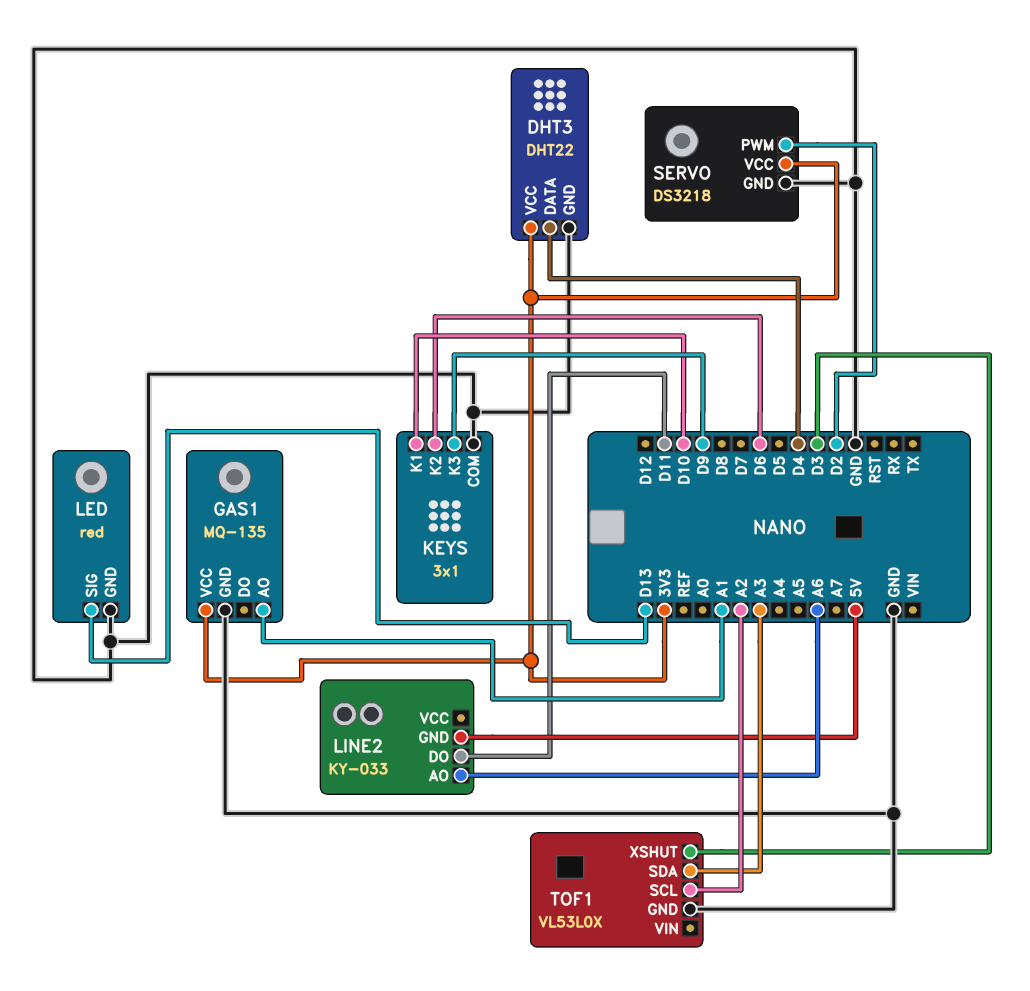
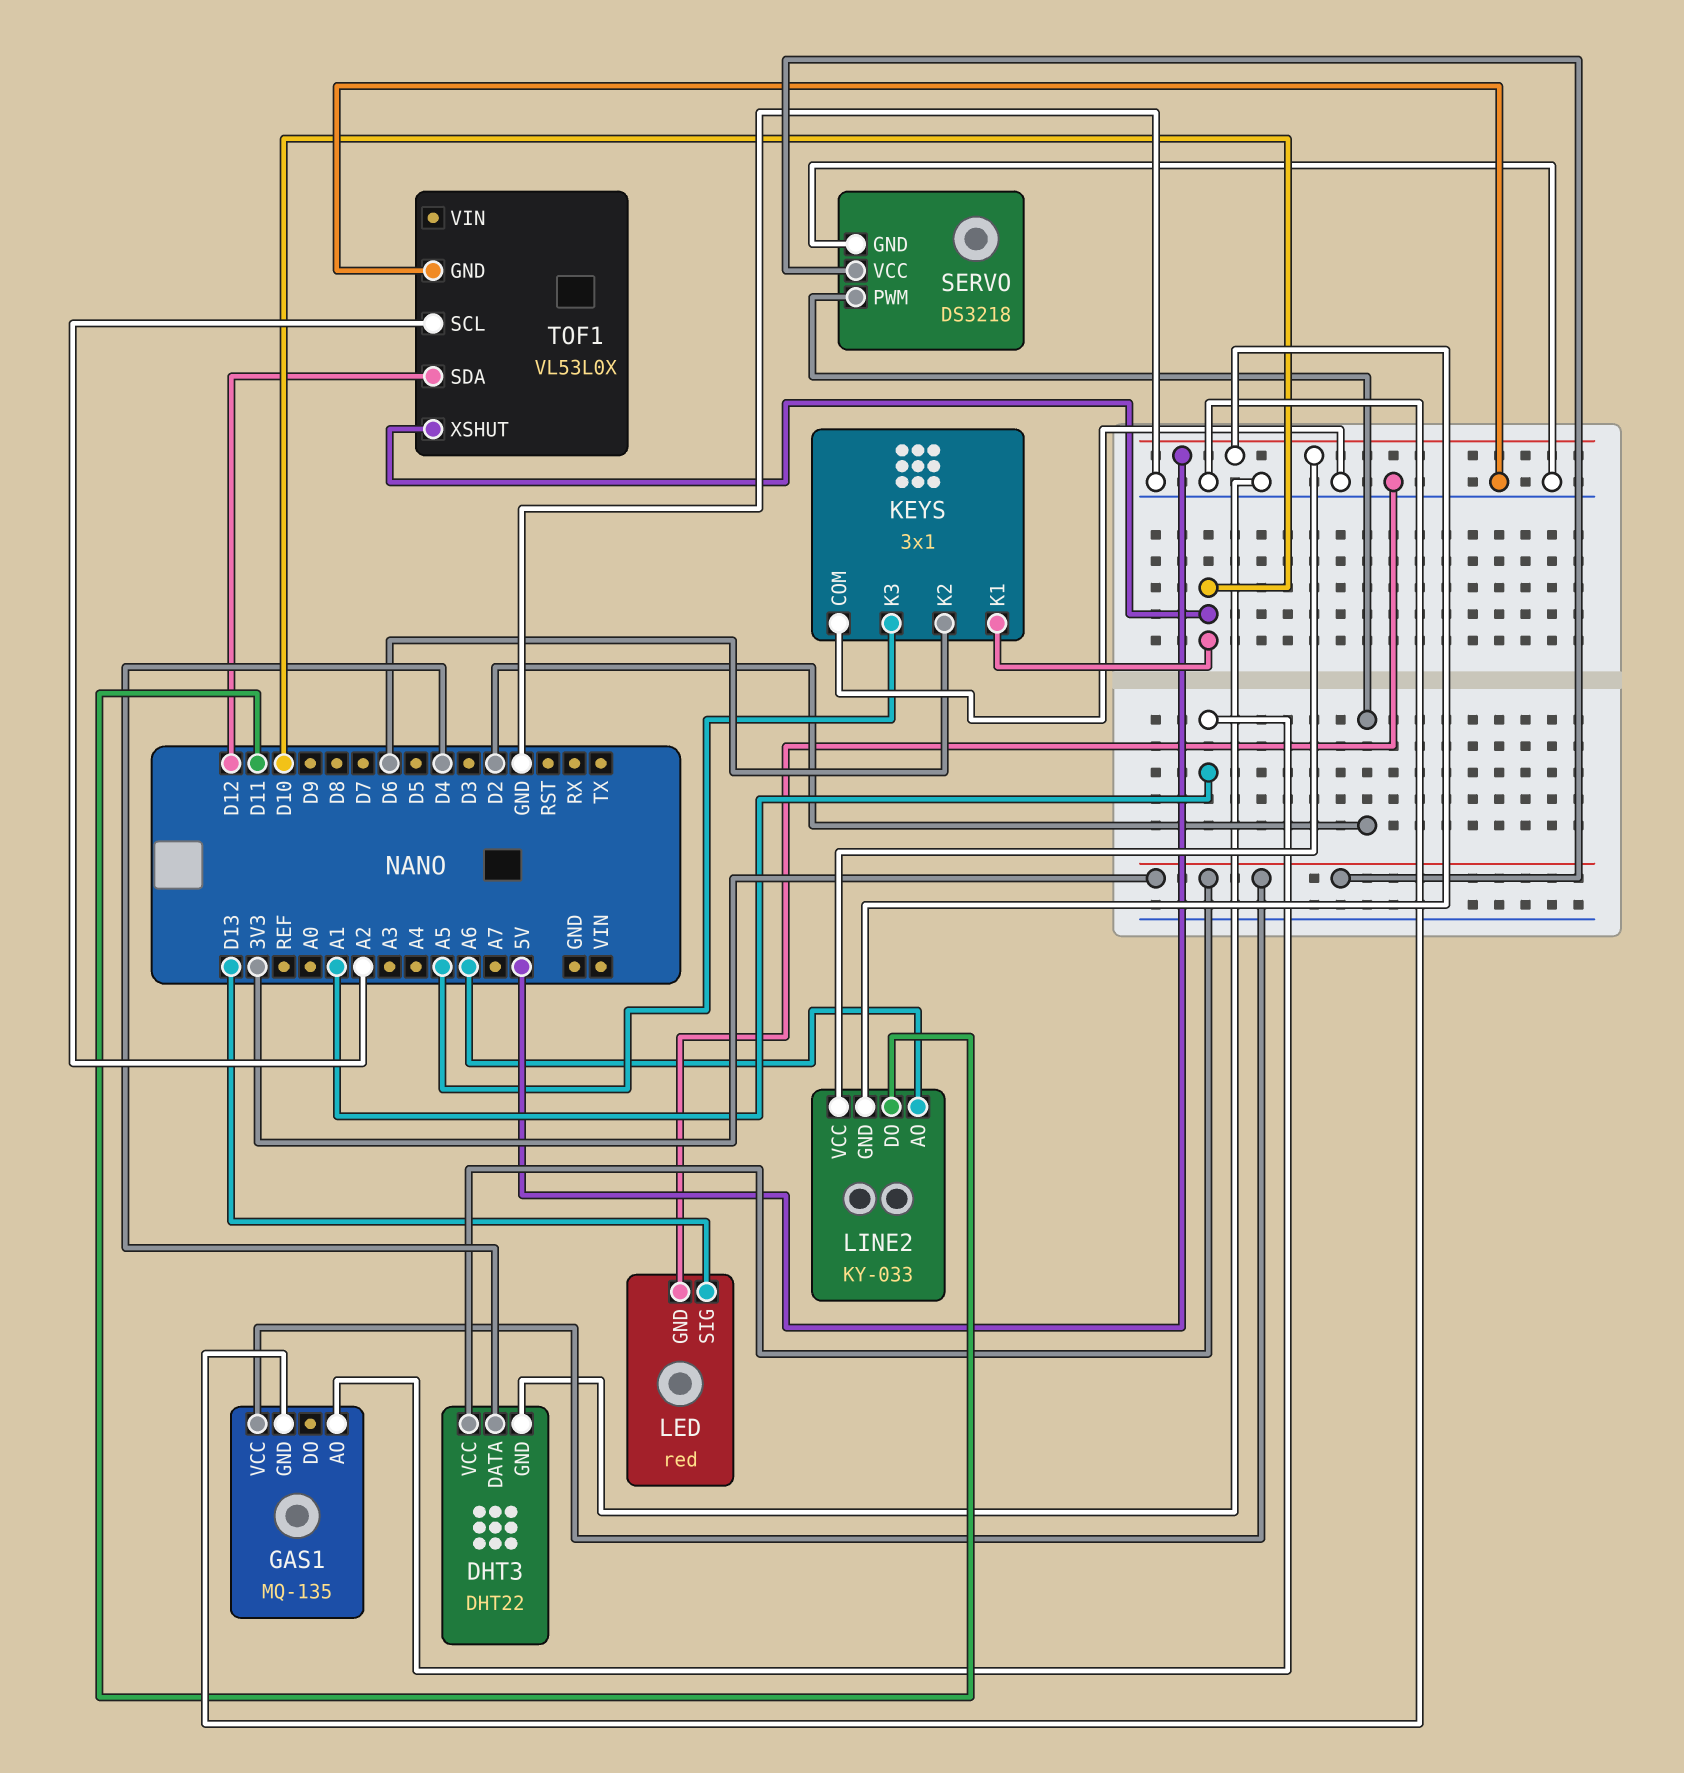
KEYS pin K3: D9 -> A5
LINE2 pin VCC: none -> 5V
TOF1 pin SDA: A3 -> D12
TOF1 pin XSHUT: D3 -> D10

